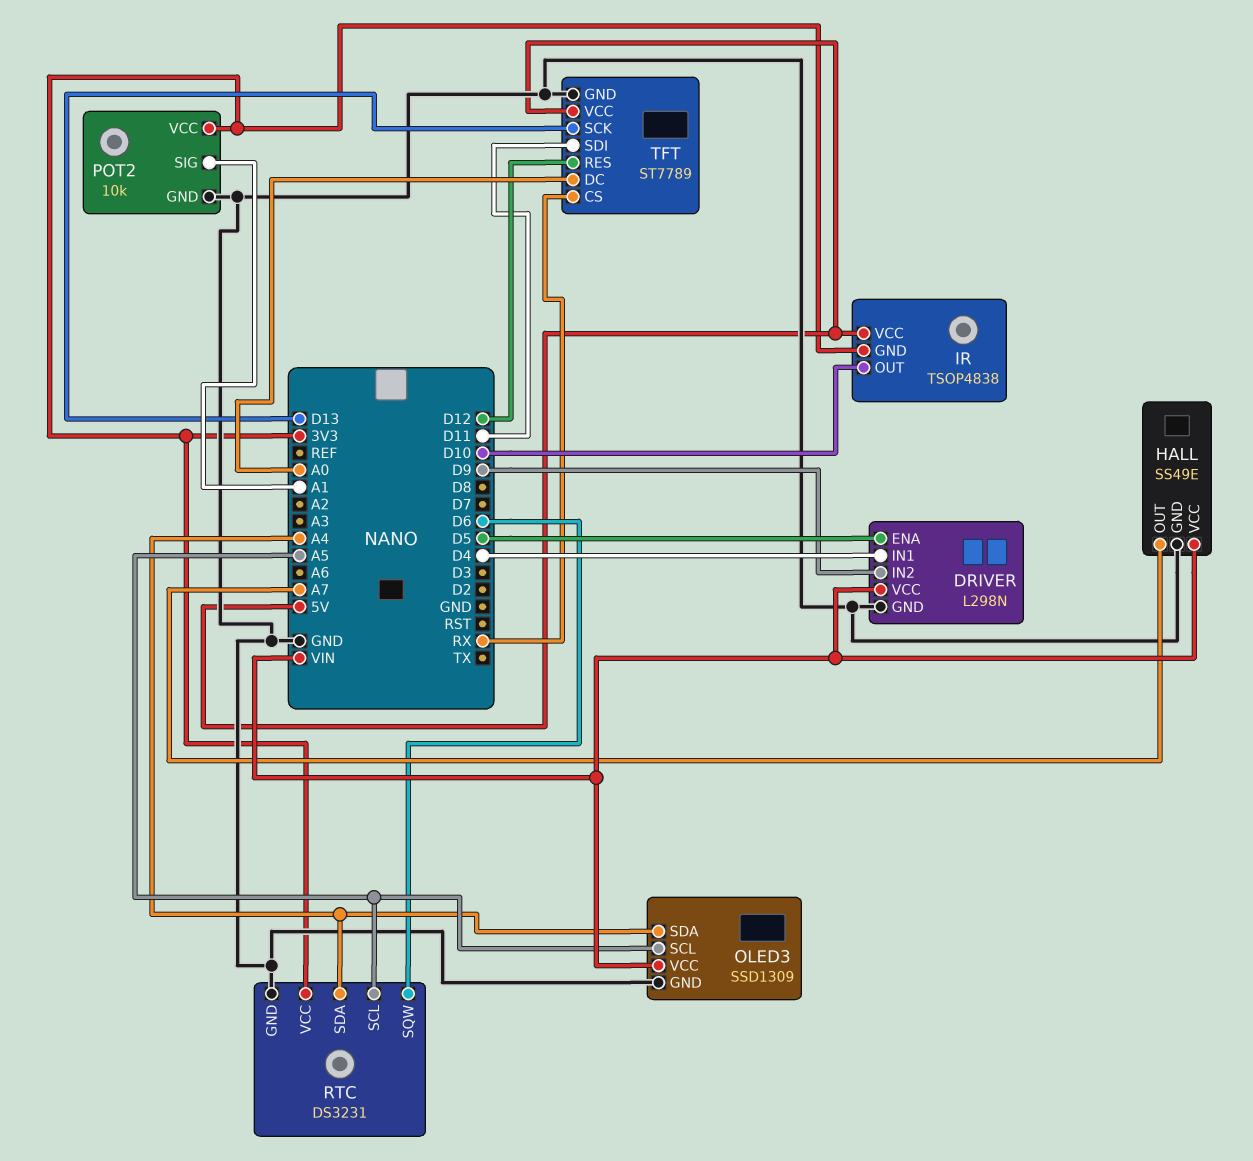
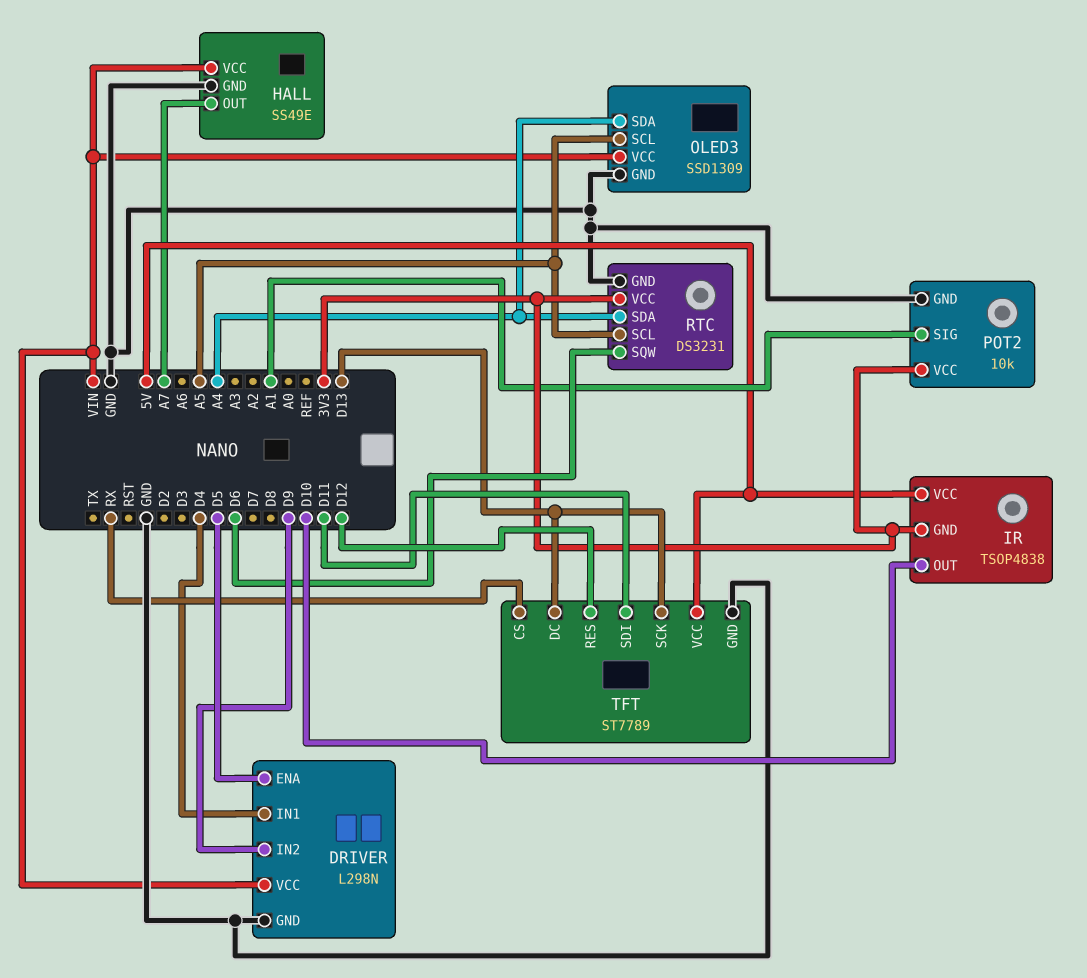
TFT pin DC: A0 -> D13

